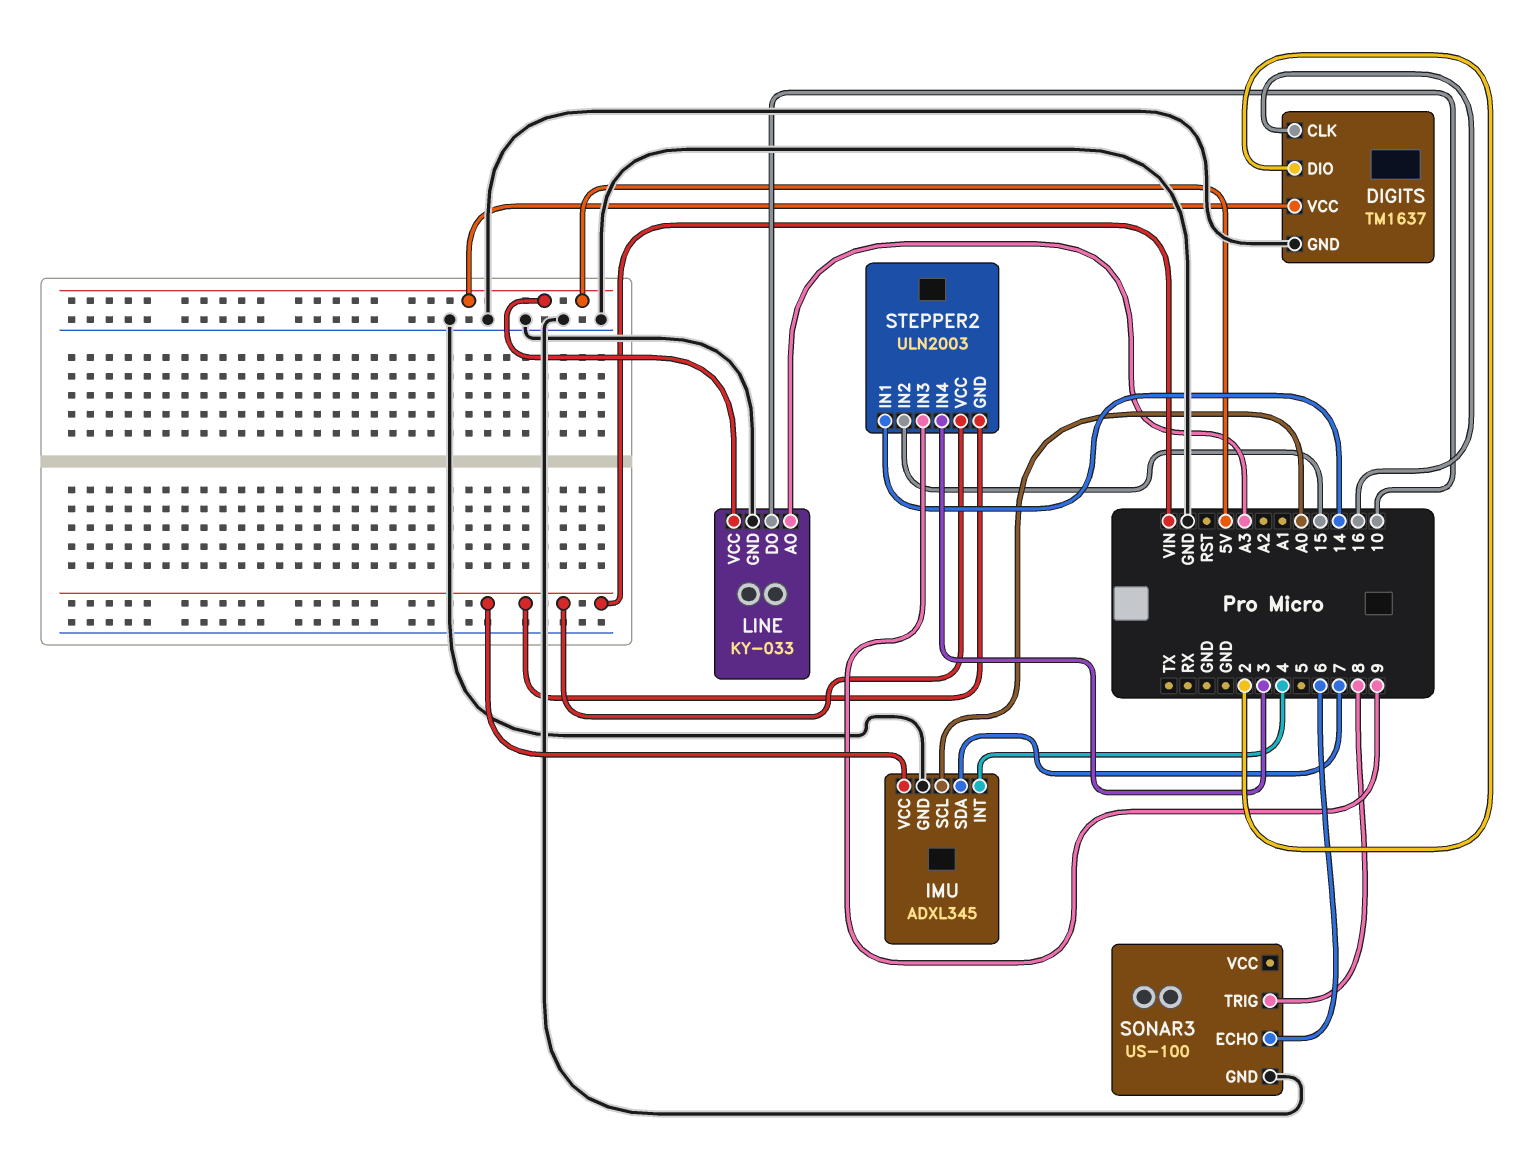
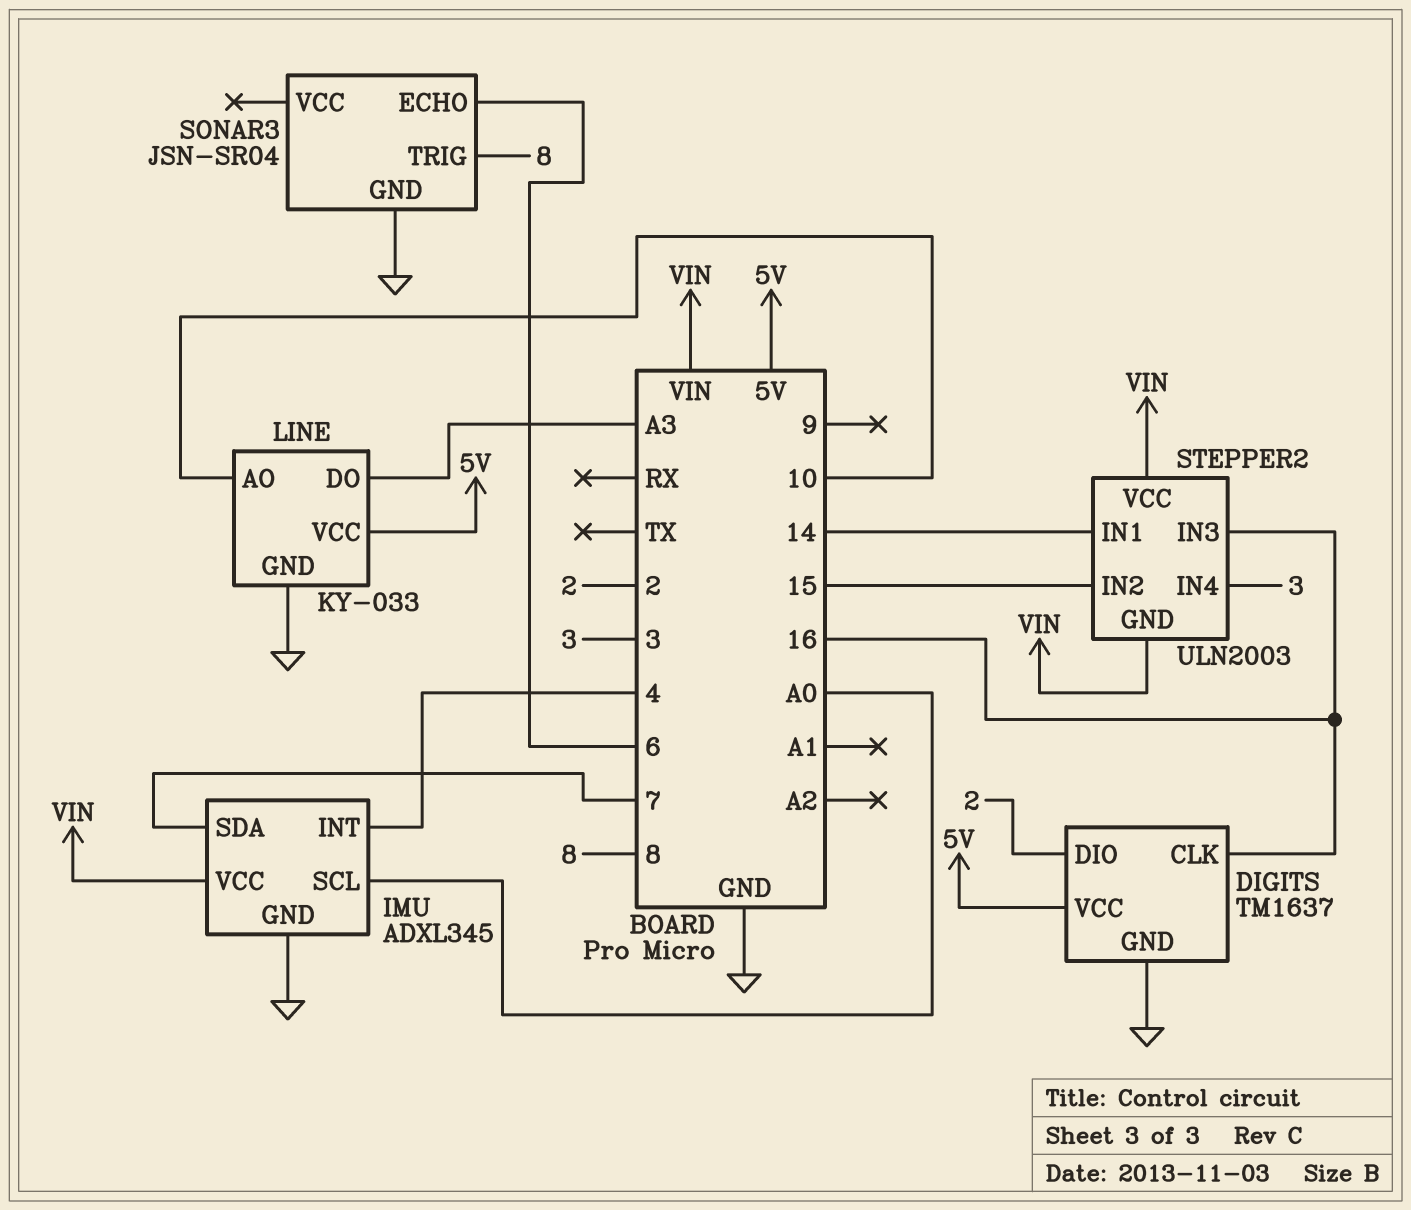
LINE pin AO: A3 -> 10
LINE pin DO: 10 -> A3
SONAR3: US-100 -> JSN-SR04
STEPPER2 pin IN3: 9 -> 16

